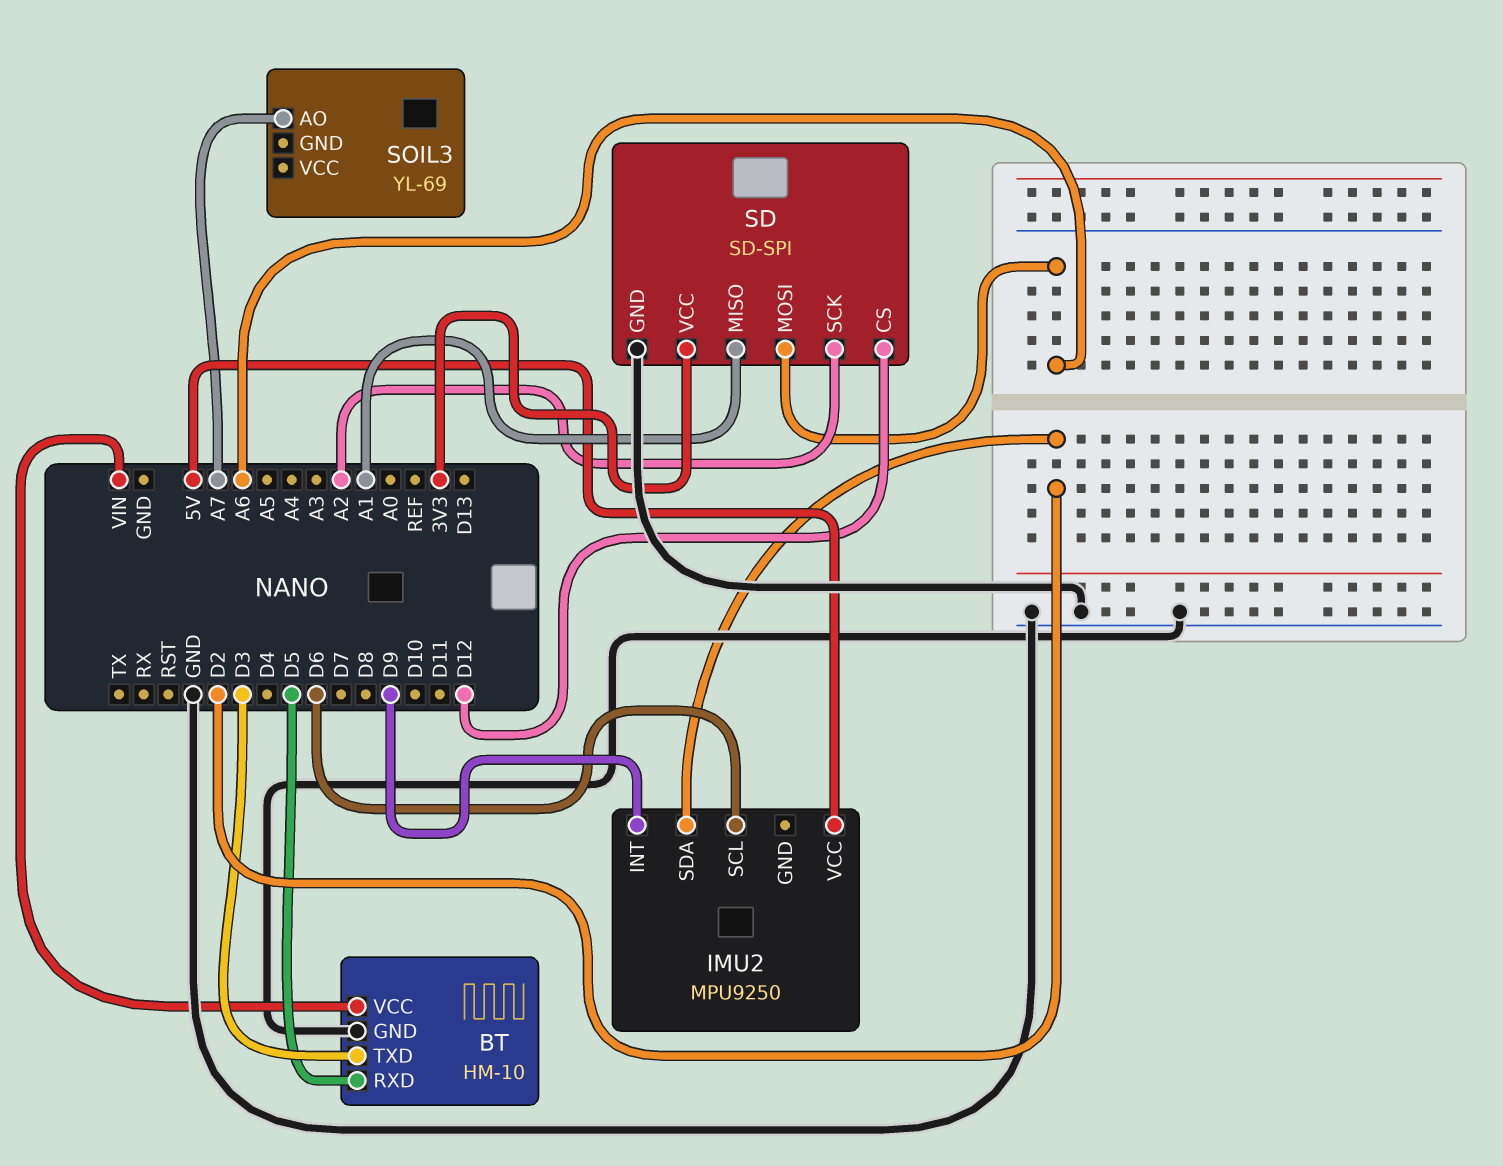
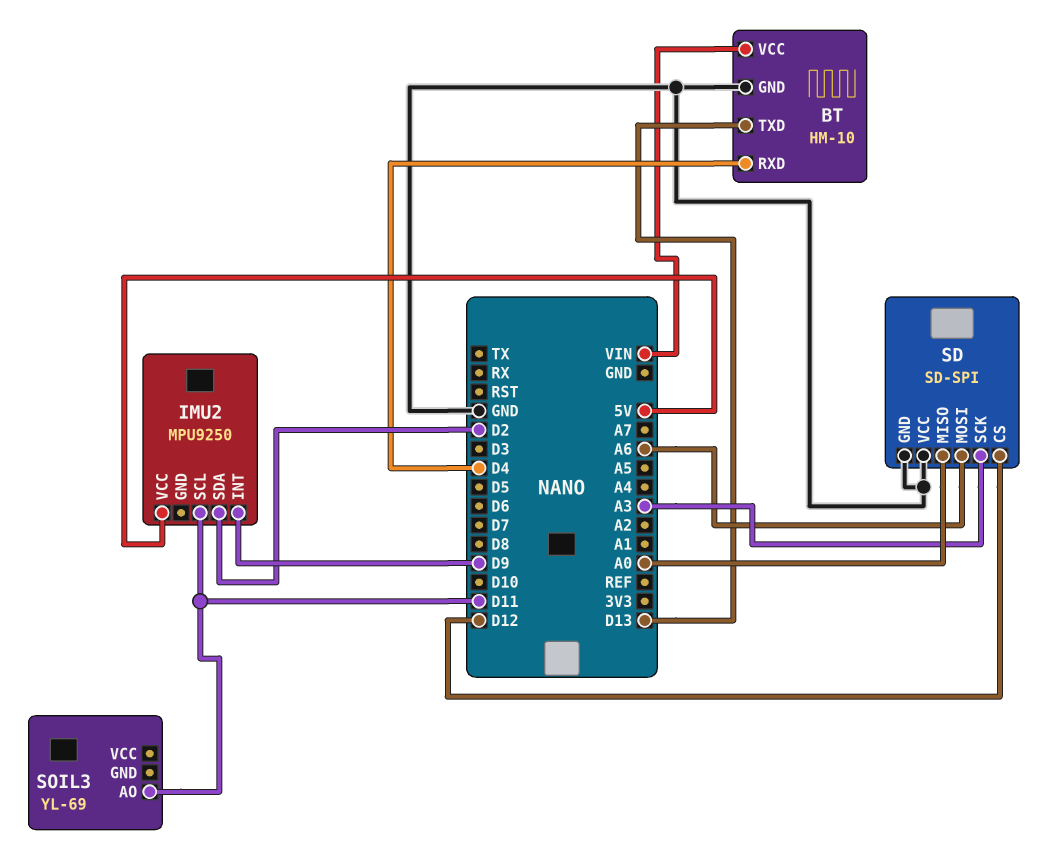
BT pin RXD: D5 -> D4
BT pin TXD: D3 -> D13
IMU2 pin SCL: D6 -> D11
SD pin MISO: A1 -> A0
SD pin SCK: A2 -> A3
SD pin VCC: 3V3 -> GND
SOIL3 pin AO: A7 -> D11

